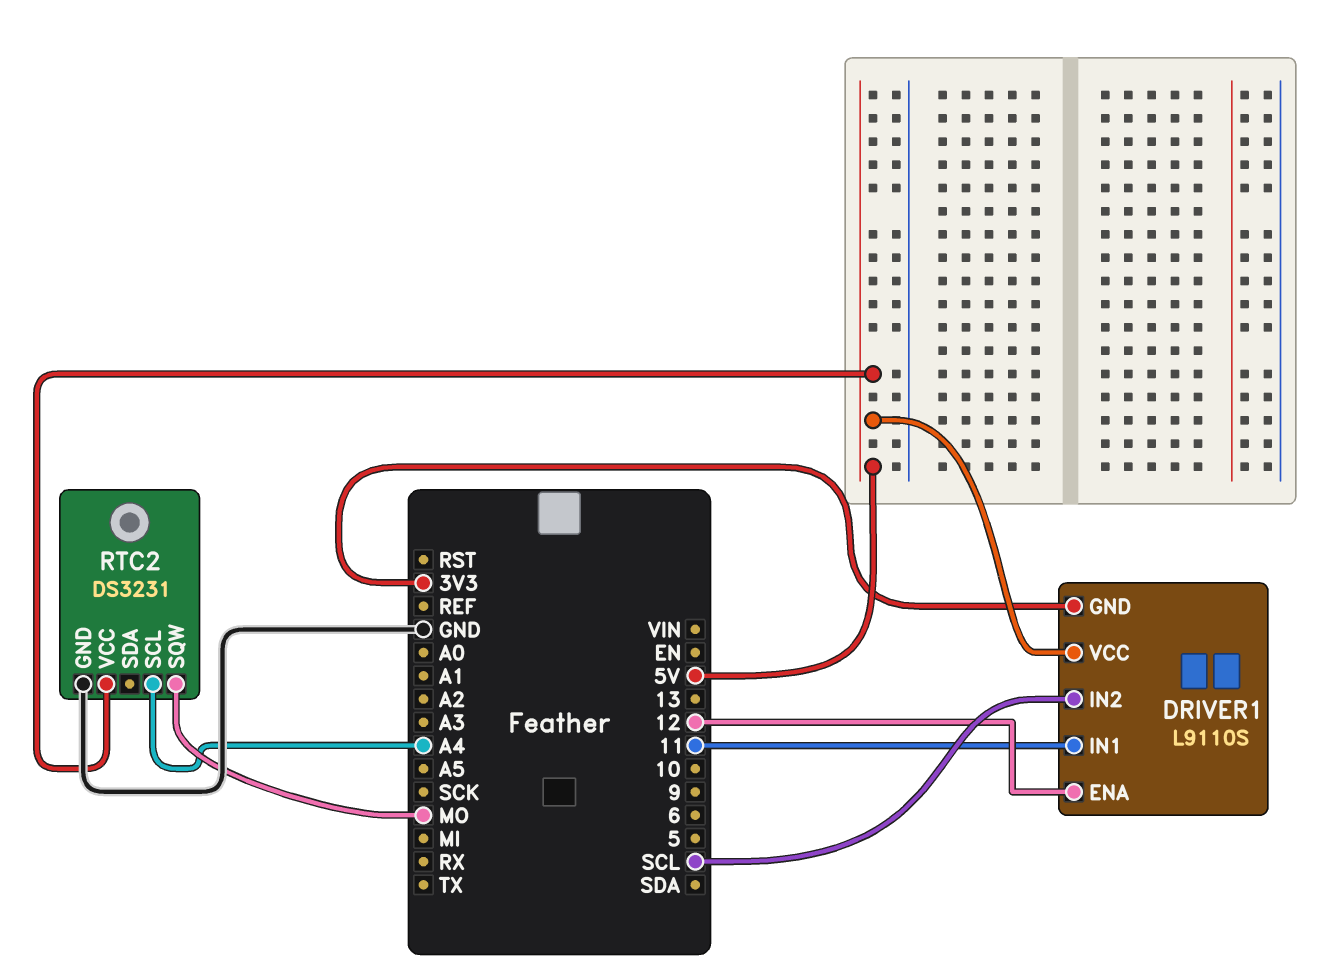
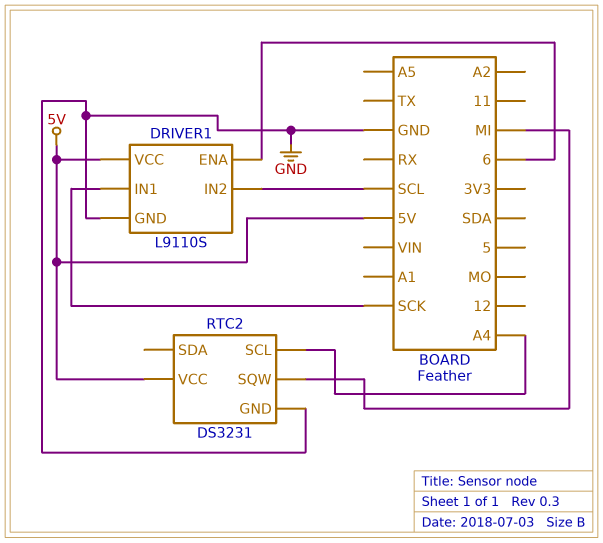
DRIVER1 pin ENA: 12 -> 6
DRIVER1 pin GND: 3V3 -> GND
DRIVER1 pin IN1: 11 -> SCK
RTC2 pin SQW: MO -> MI

